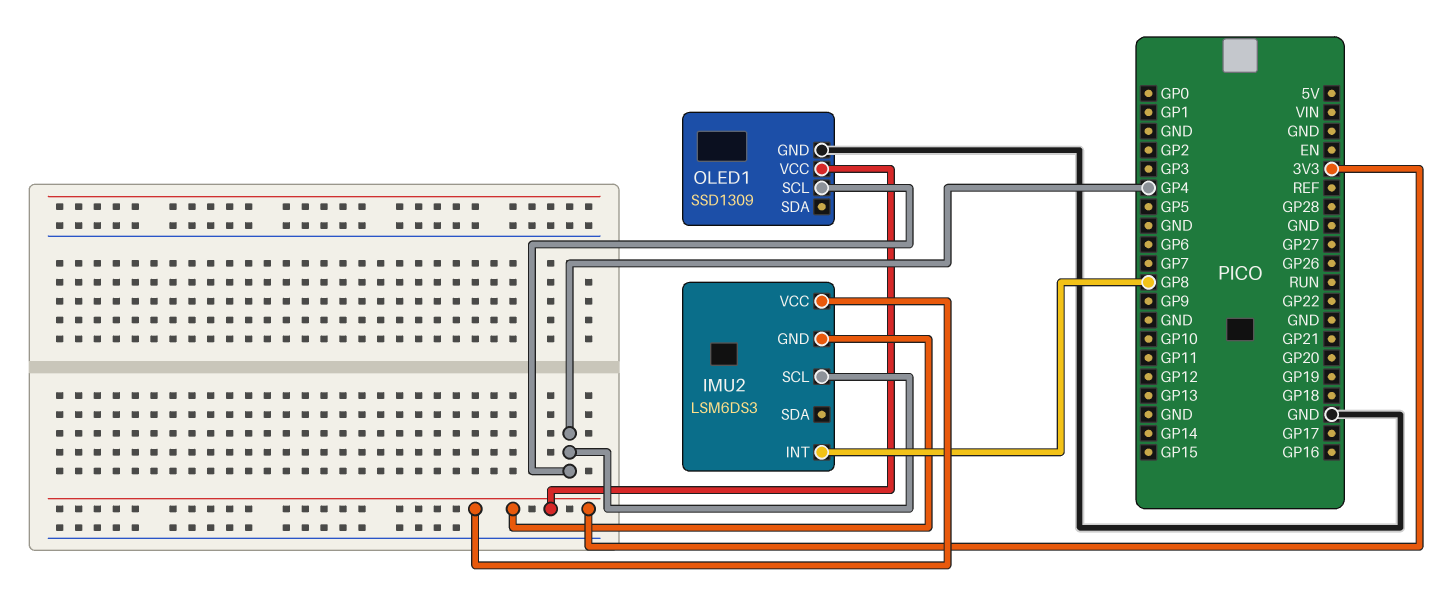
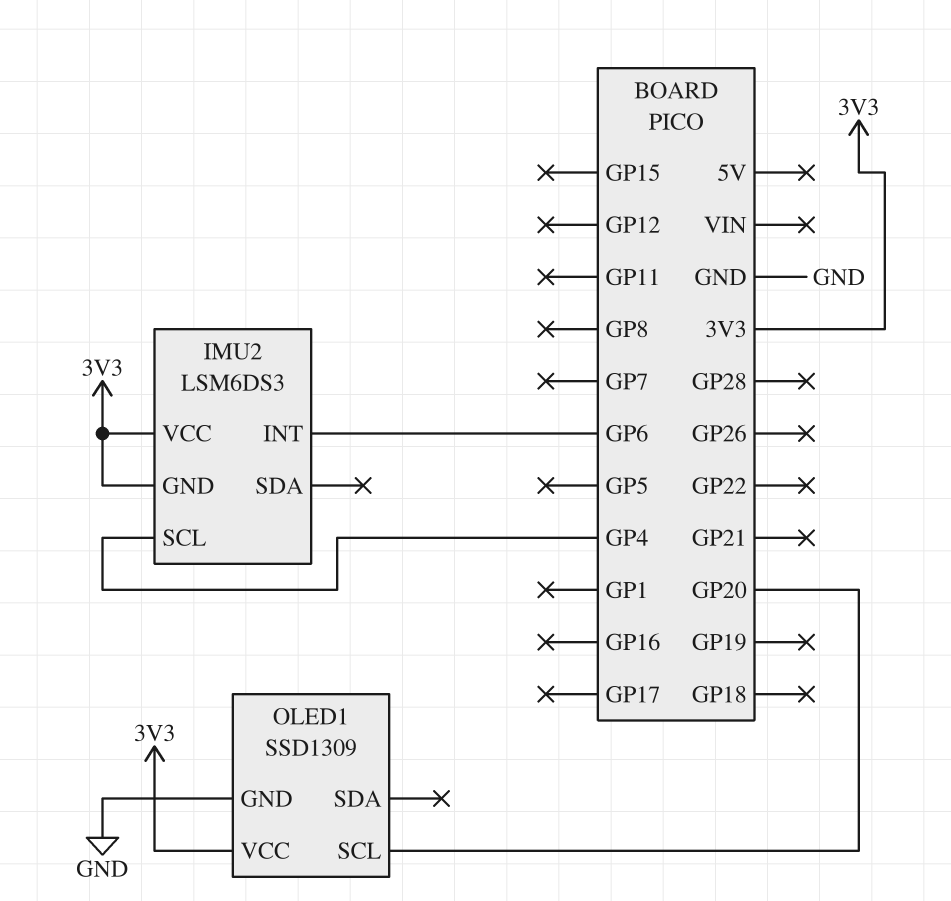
IMU2 pin INT: GP8 -> GP6
OLED1 pin SCL: GP4 -> GP20

